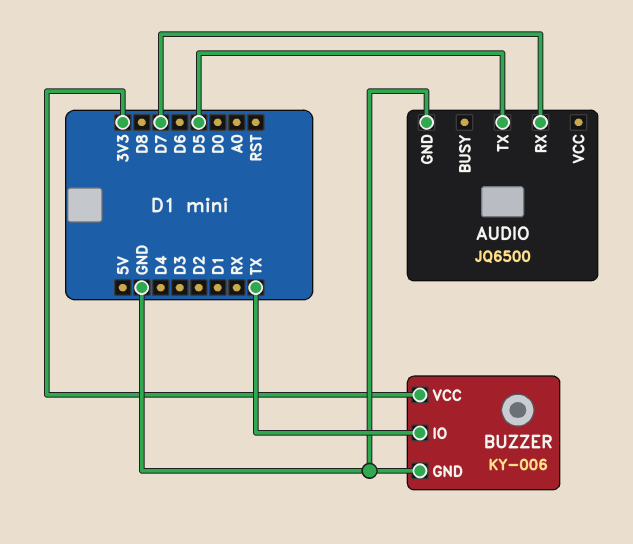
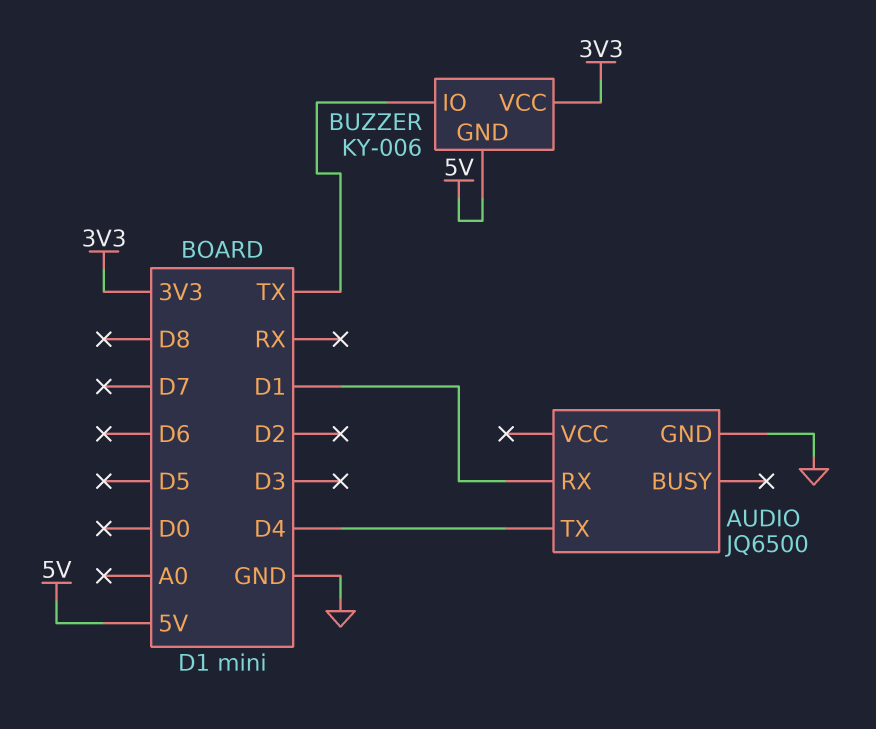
AUDIO pin RX: D7 -> D1
AUDIO pin TX: D5 -> D4
BUZZER pin GND: GND -> 5V

